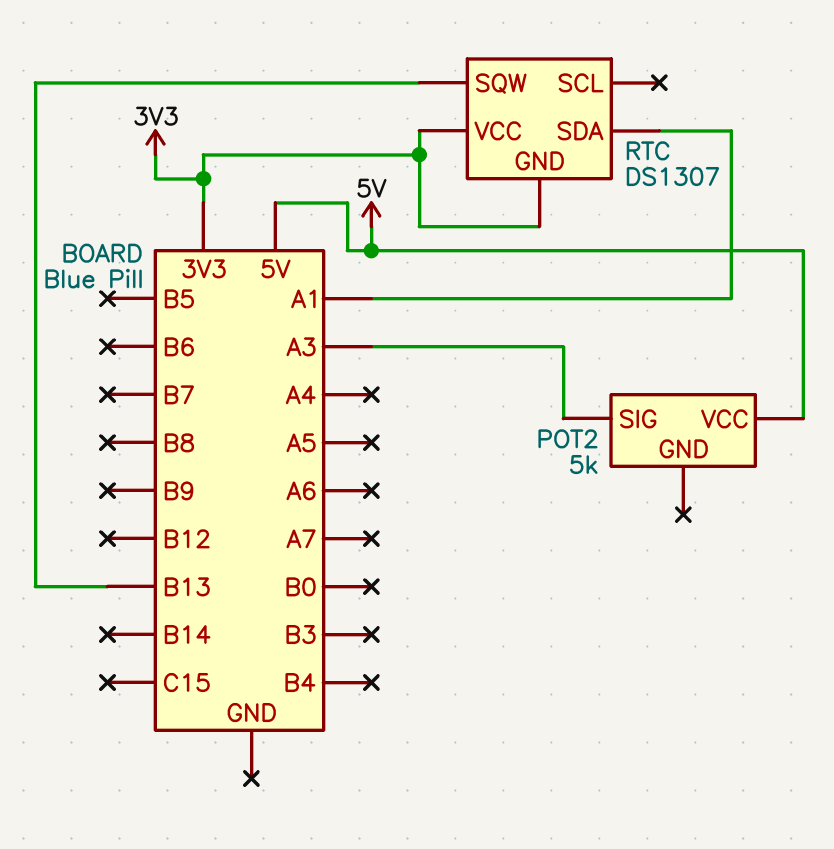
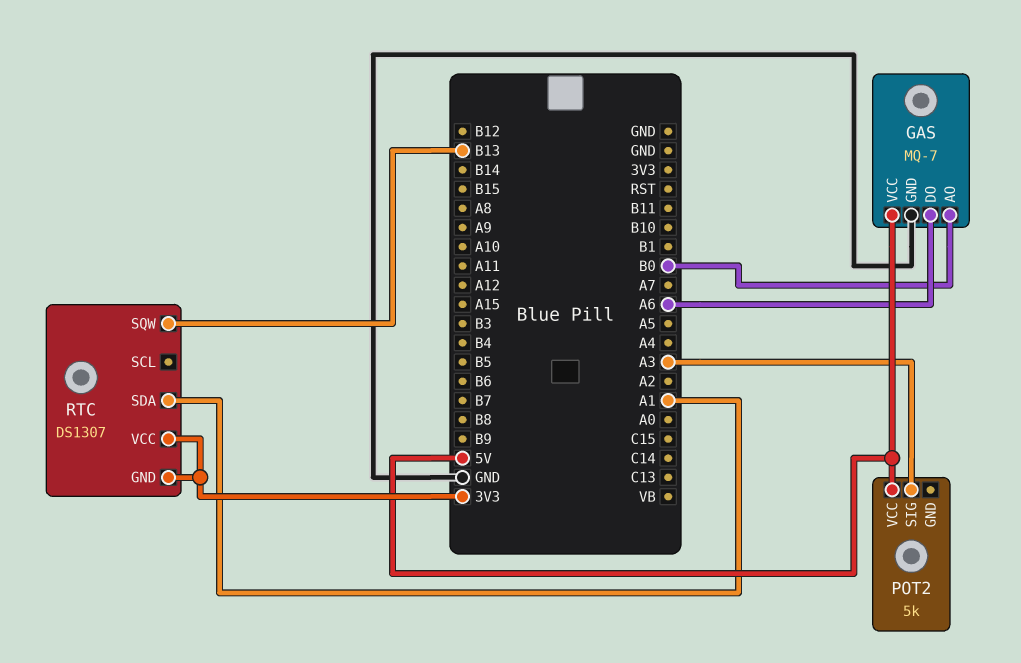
GAS: none -> MQ-7
GAS pin AO: none -> B0
GAS pin DO: none -> A6
GAS pin GND: none -> GND
GAS pin VCC: none -> 5V

